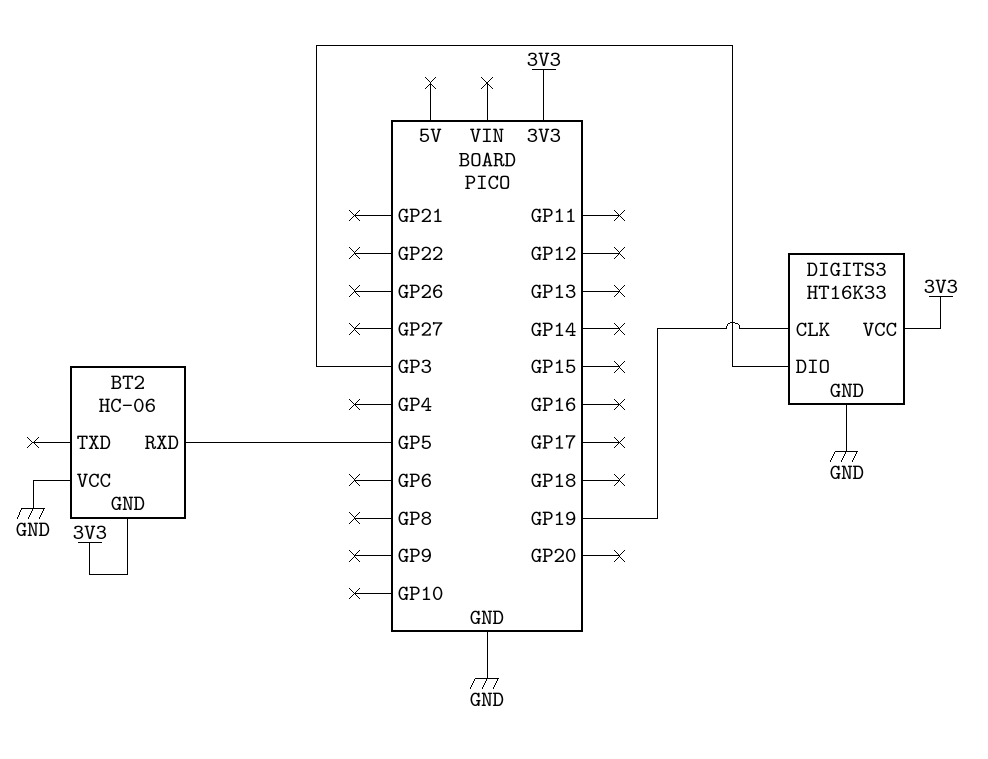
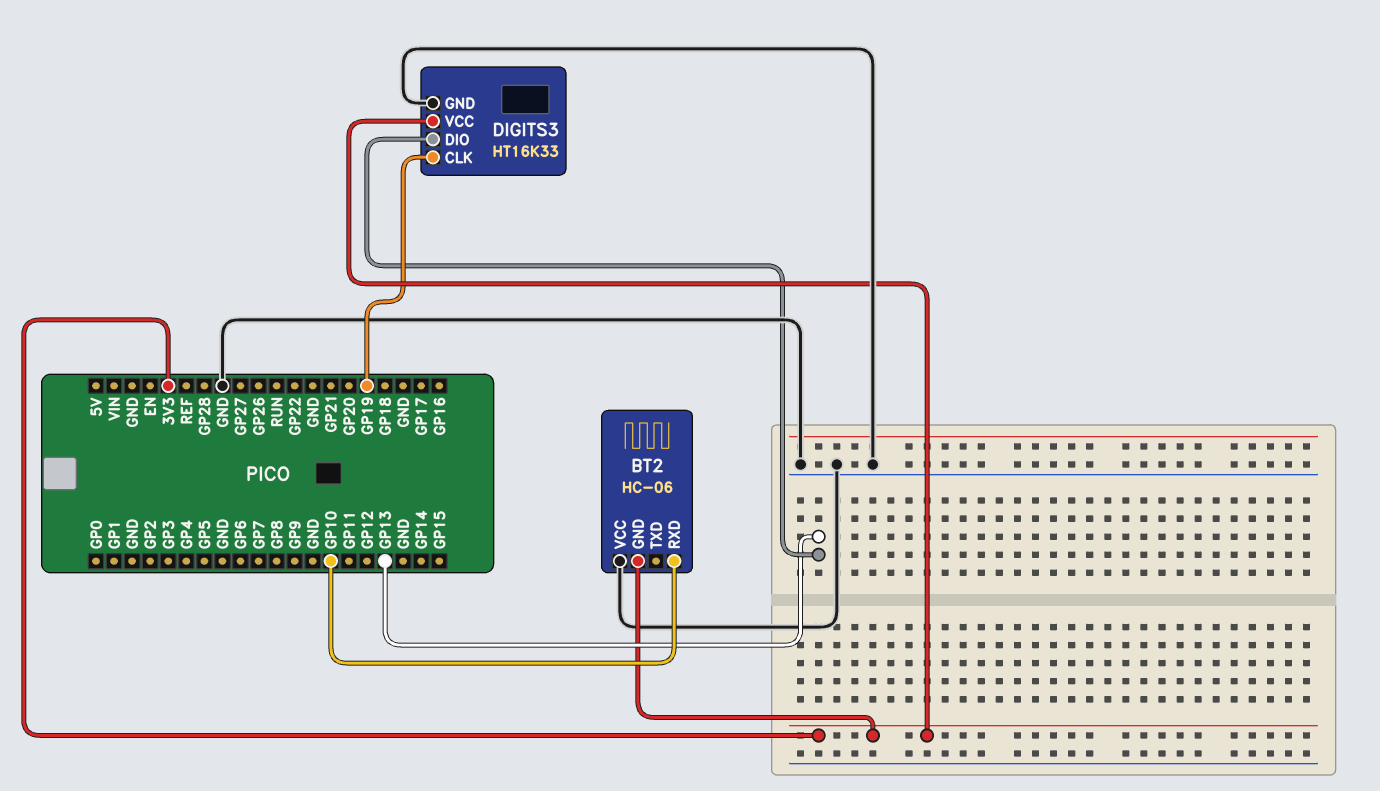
BT2 pin RXD: GP5 -> GP10
DIGITS3 pin DIO: GP3 -> GP13

